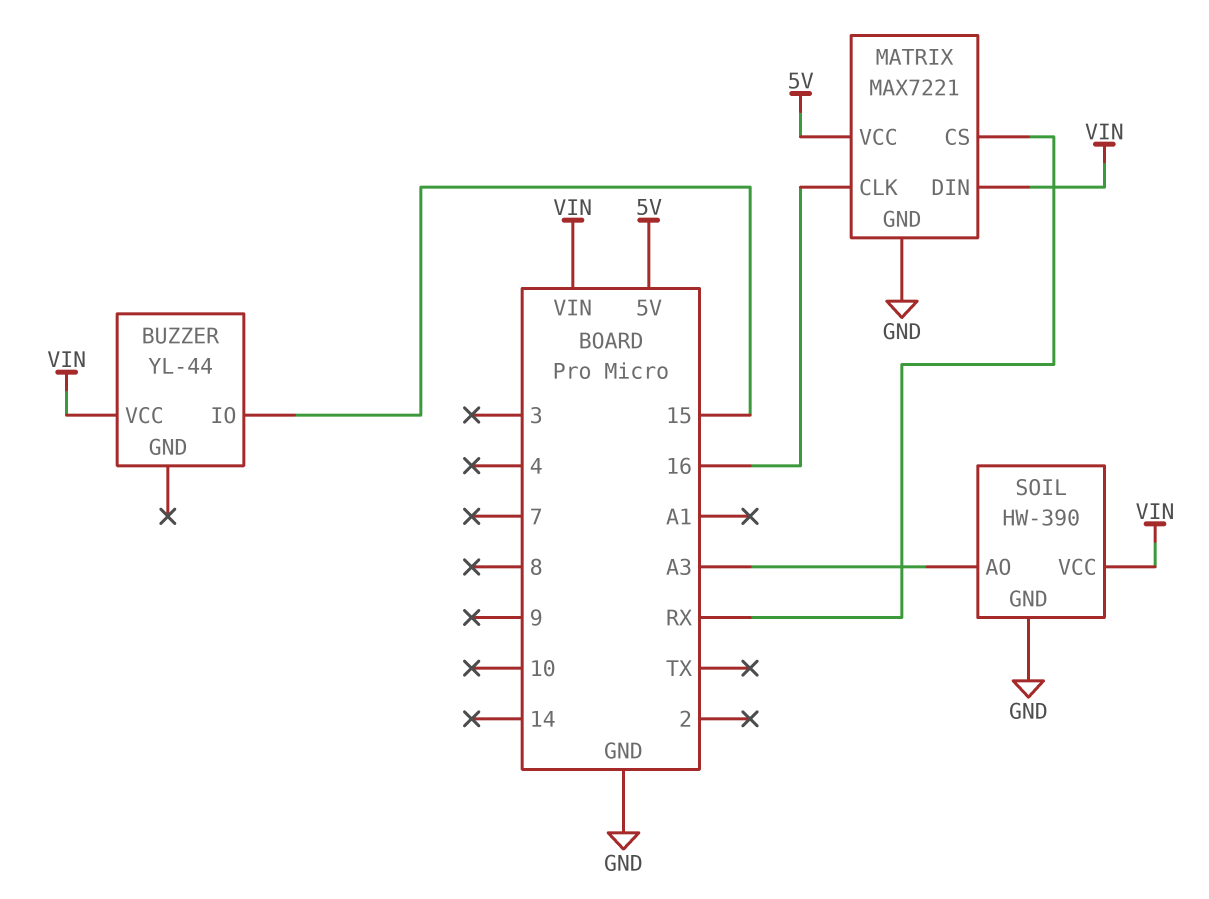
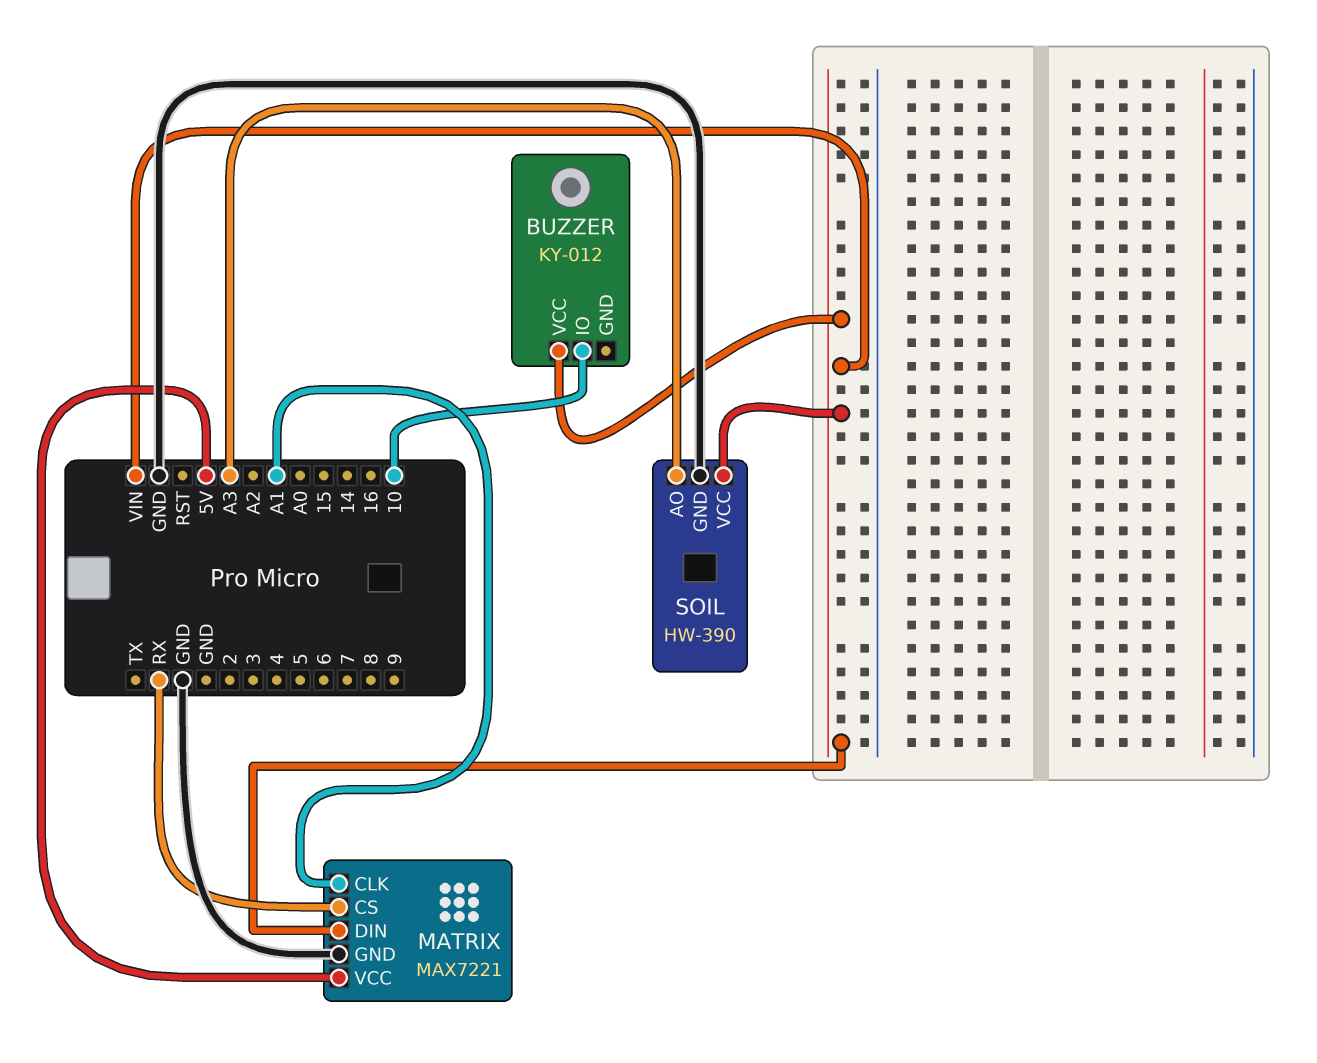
BUZZER: YL-44 -> KY-012
BUZZER pin IO: 15 -> 10
MATRIX pin CLK: 16 -> A1

